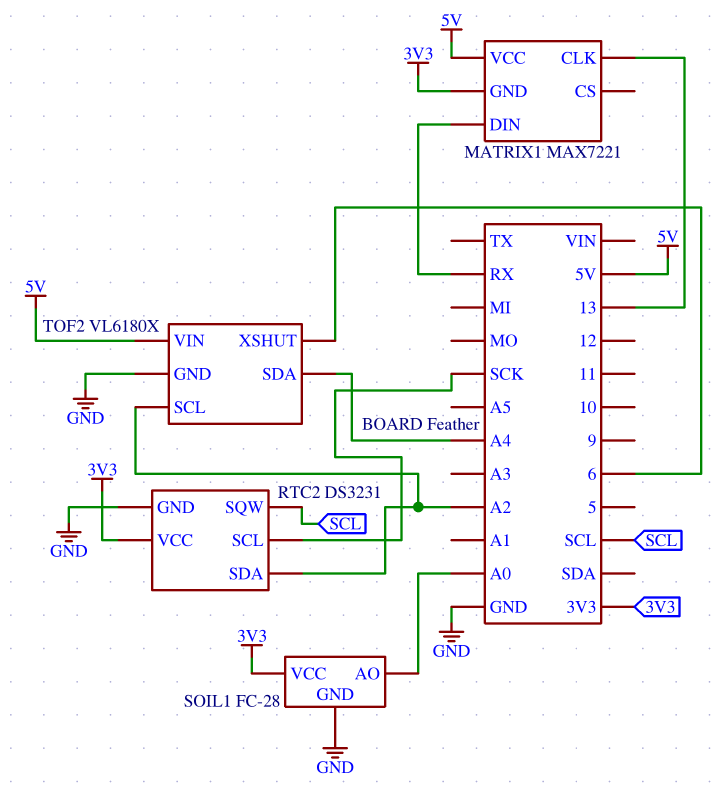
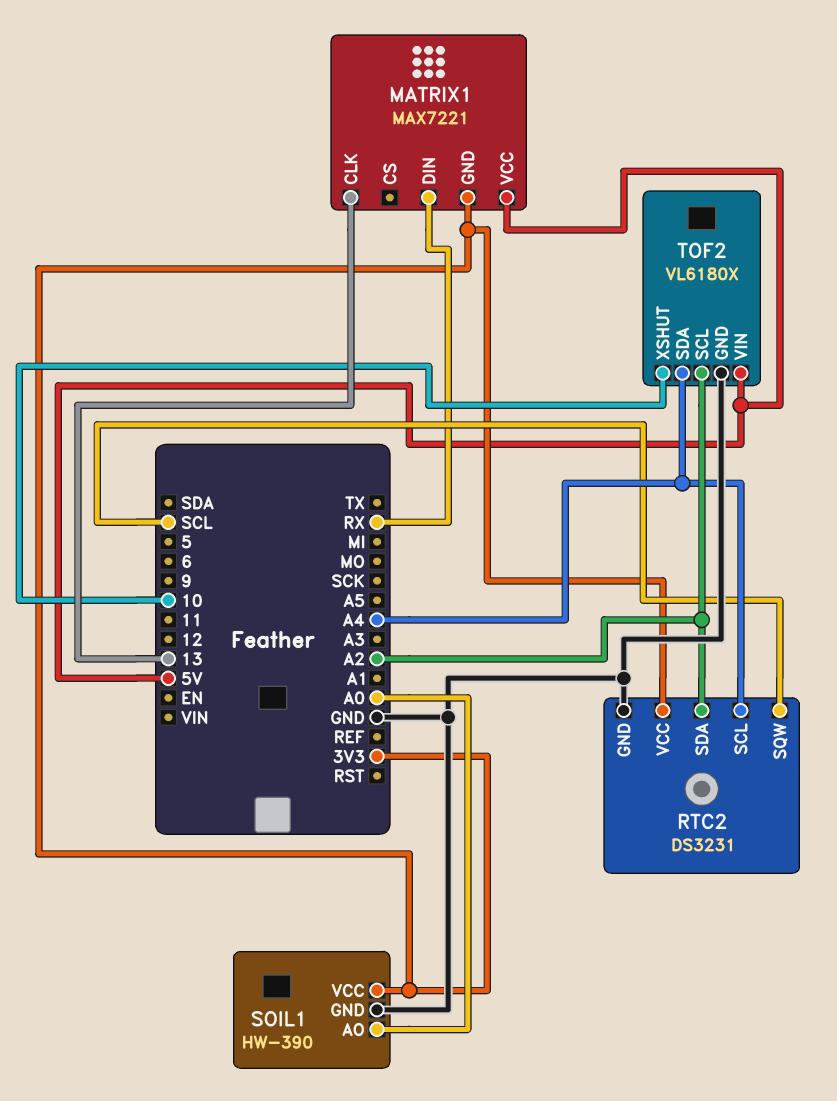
RTC2 pin SCL: SCK -> A4
SOIL1: FC-28 -> HW-390
TOF2 pin XSHUT: 6 -> 10

